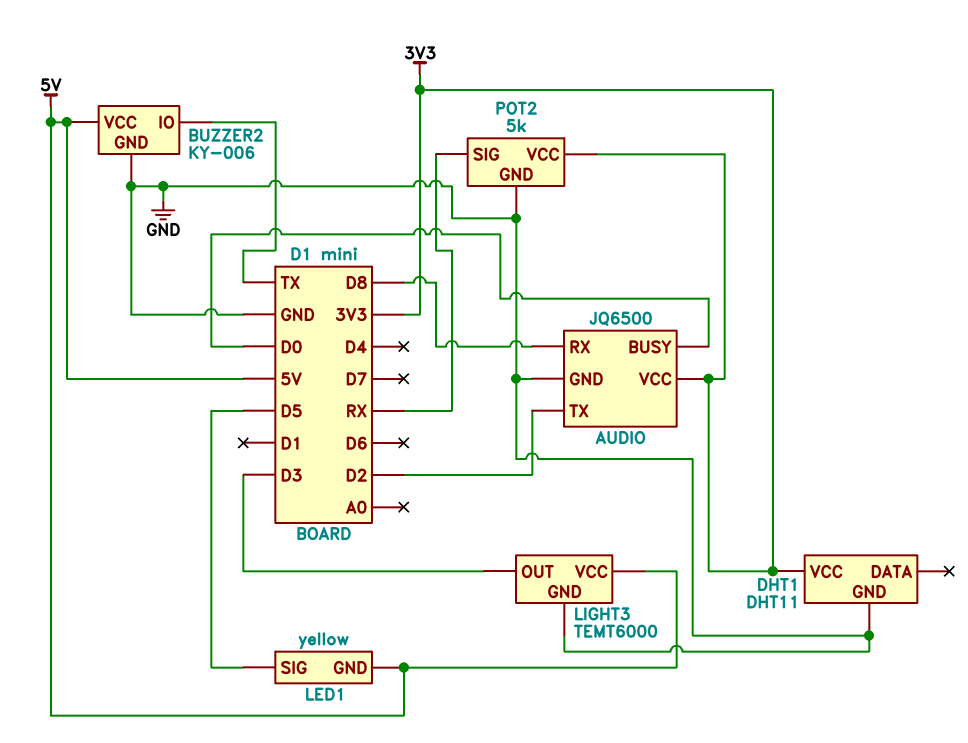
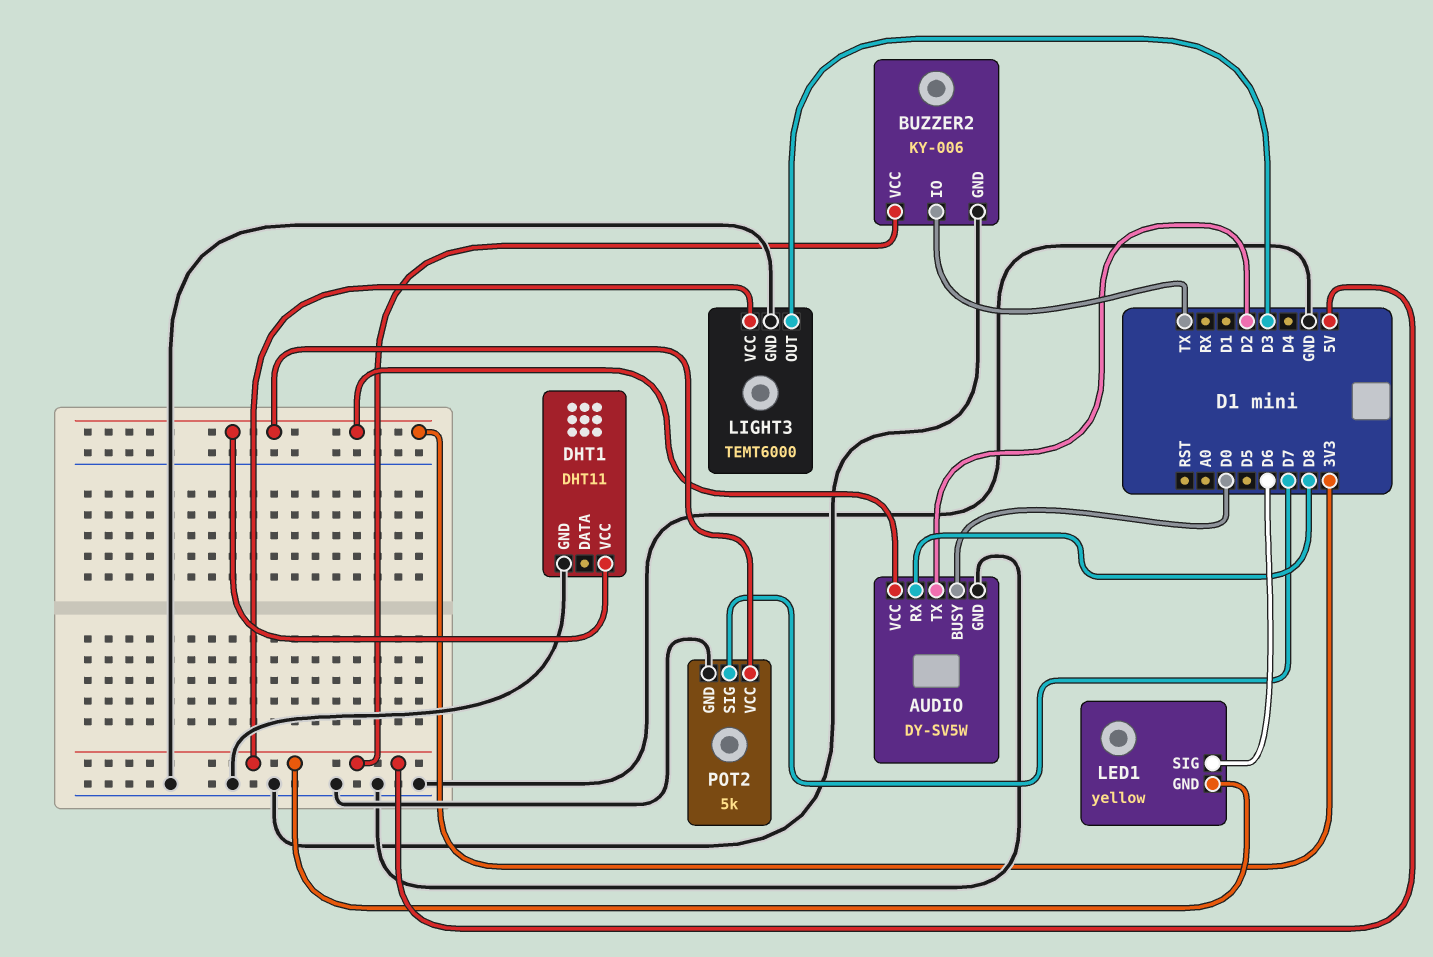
AUDIO: JQ6500 -> DY-SV5W
LED1 pin SIG: D5 -> D6
POT2 pin SIG: RX -> D7

